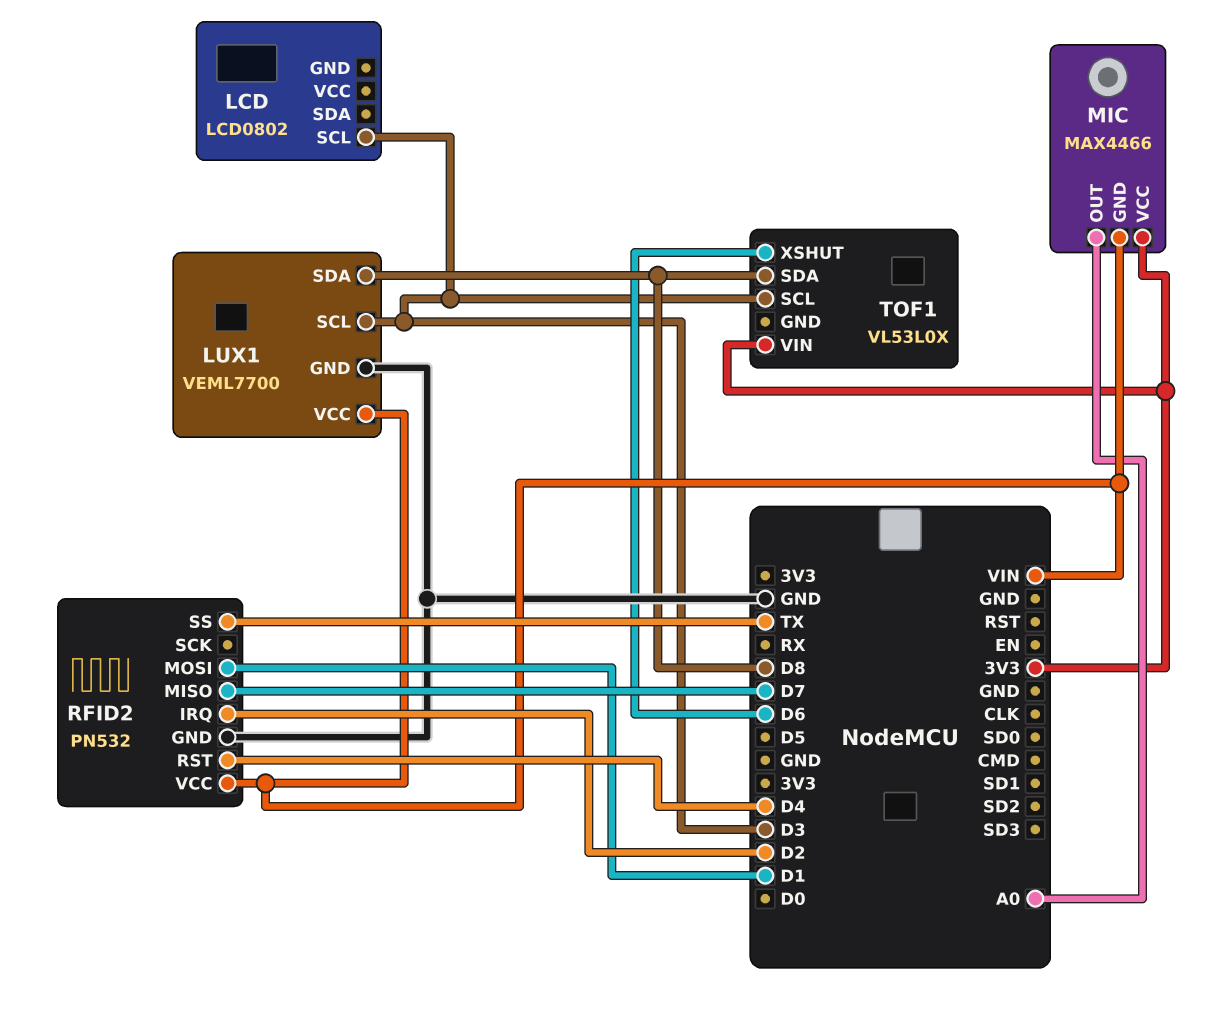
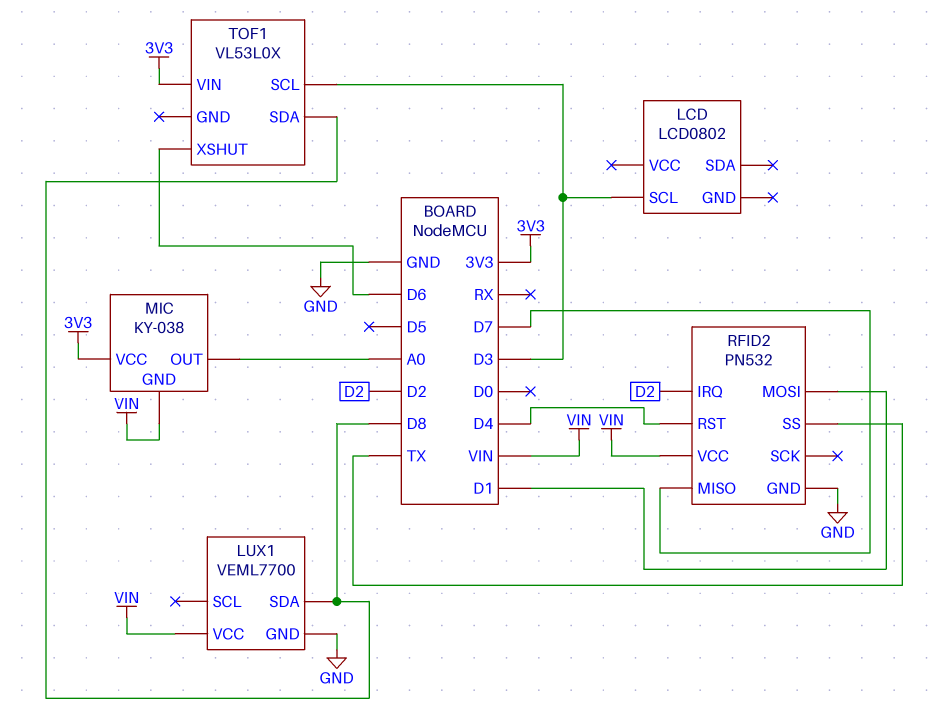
LUX1 pin SCL: D3 -> none
MIC: MAX4466 -> KY-038

